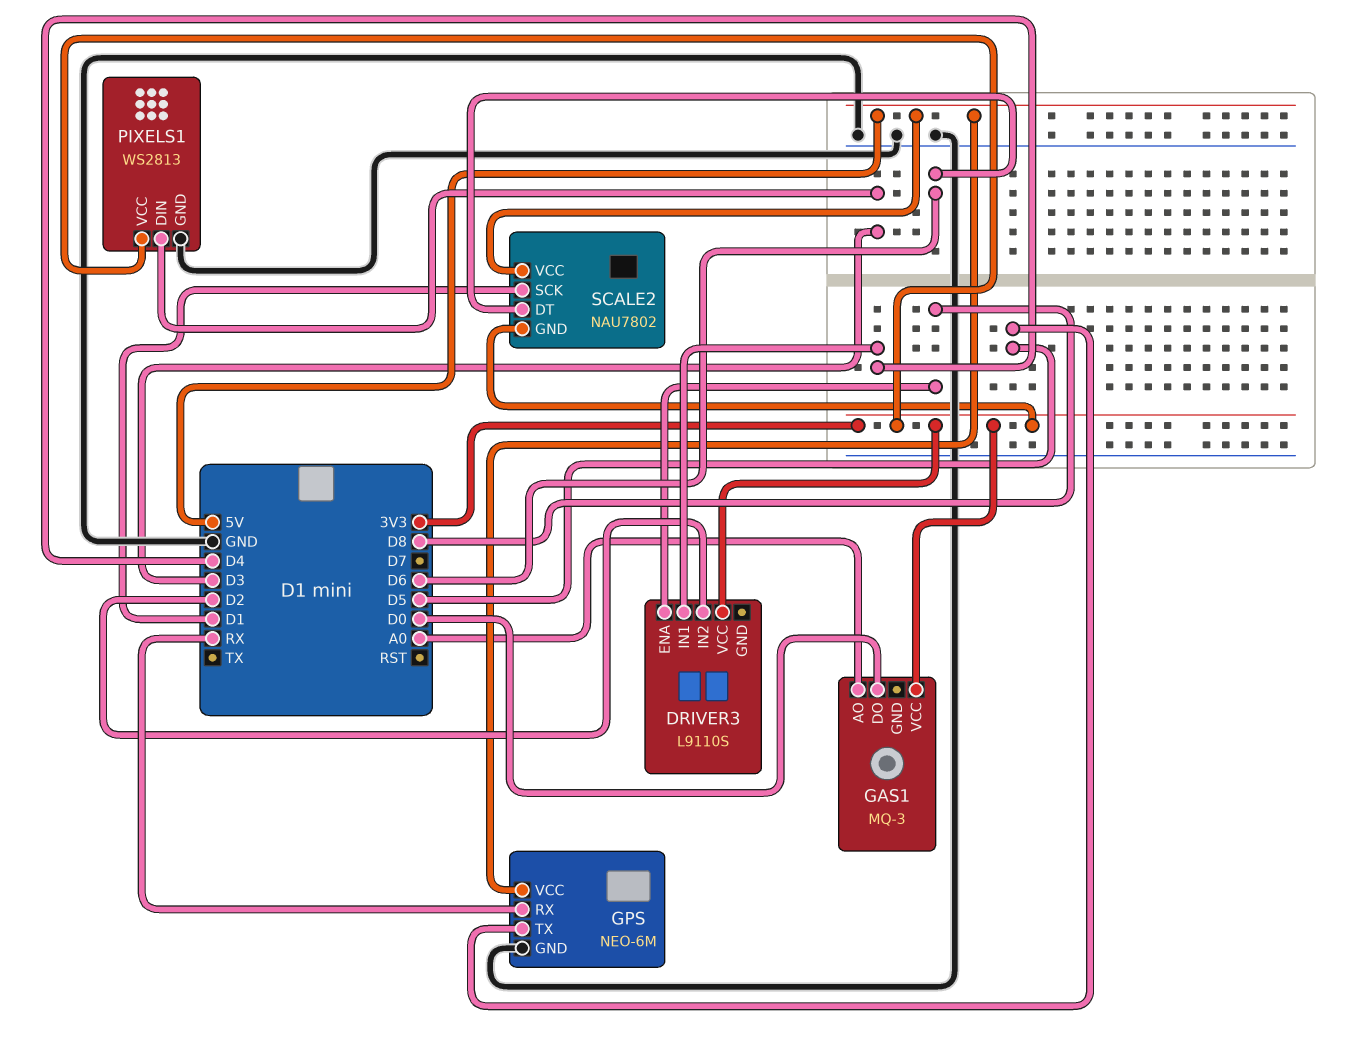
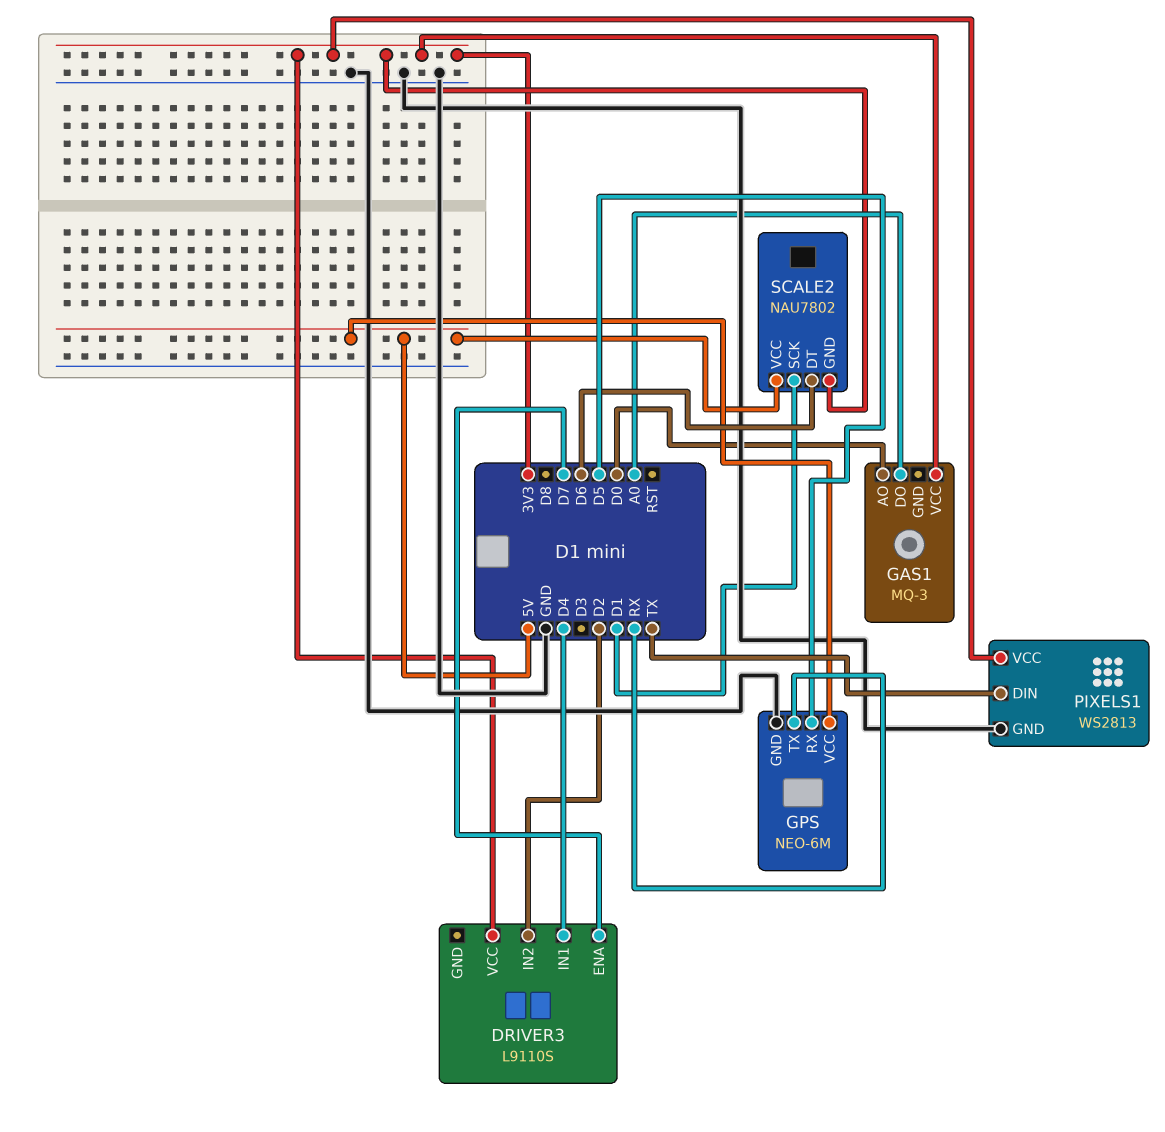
DRIVER3 pin ENA: D8 -> D7
GAS1 pin AO: A0 -> D0
GAS1 pin DO: D0 -> A0
GPS pin RX: RX -> D5
GPS pin TX: D5 -> RX
PIXELS1 pin DIN: D3 -> TX

